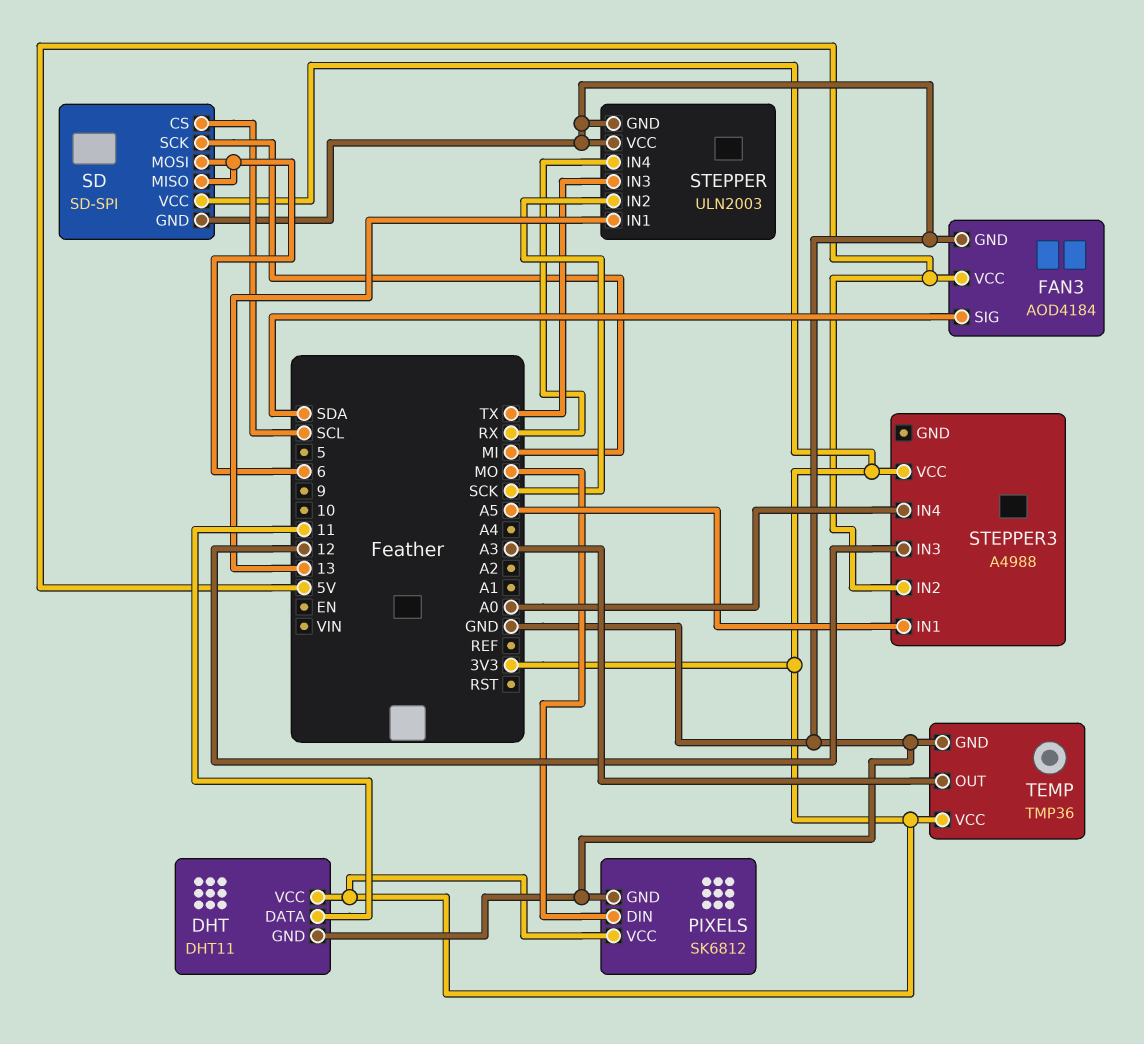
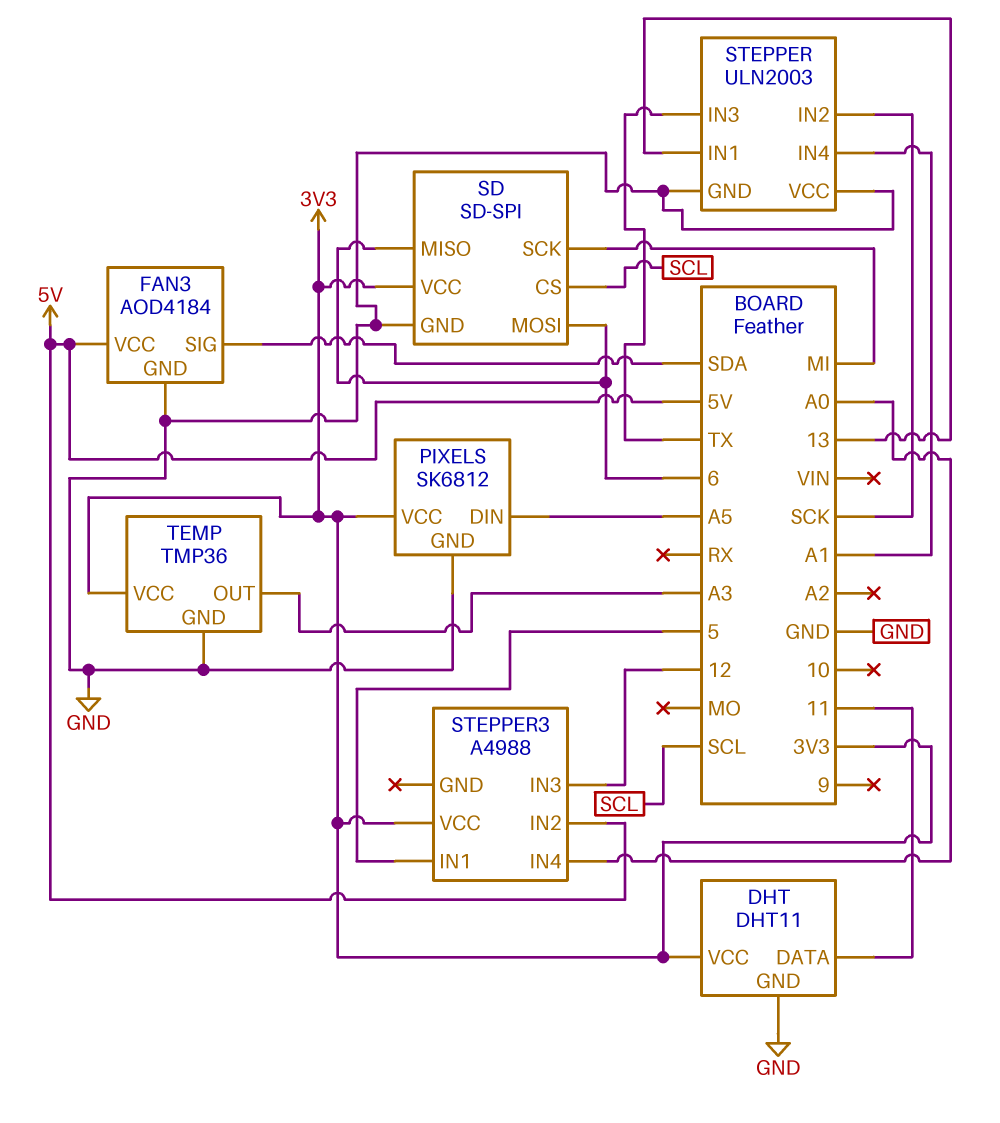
PIXELS pin DIN: MO -> A5
STEPPER pin IN4: RX -> A1
STEPPER3 pin IN1: A5 -> 5

